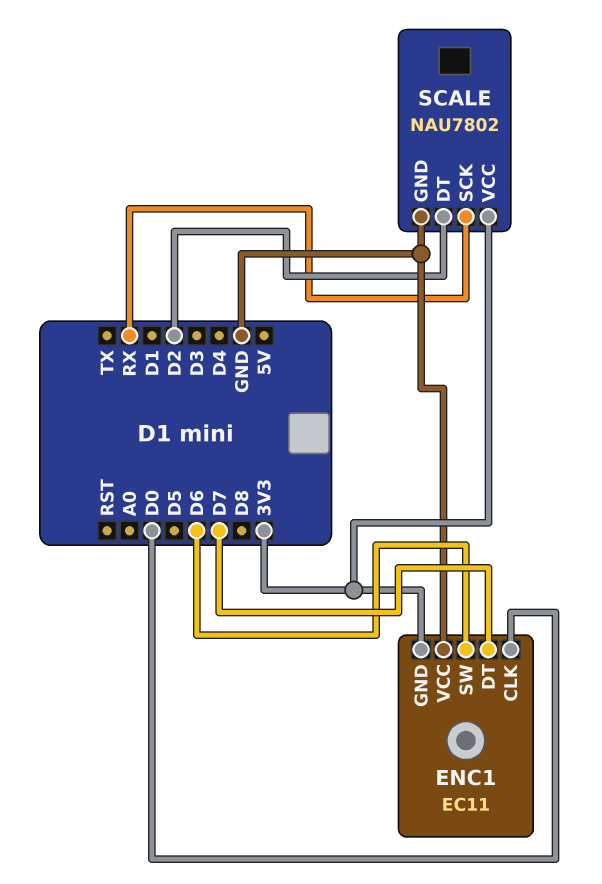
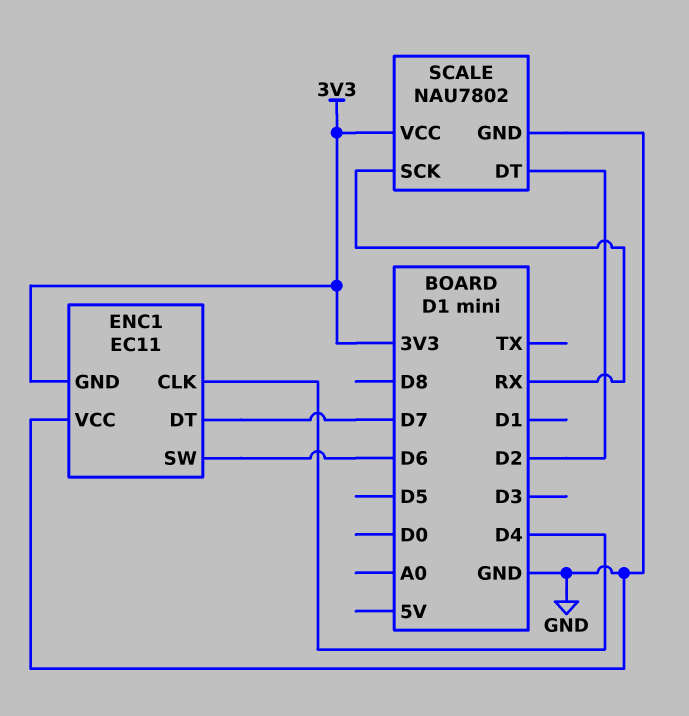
ENC1 pin CLK: D0 -> D4

